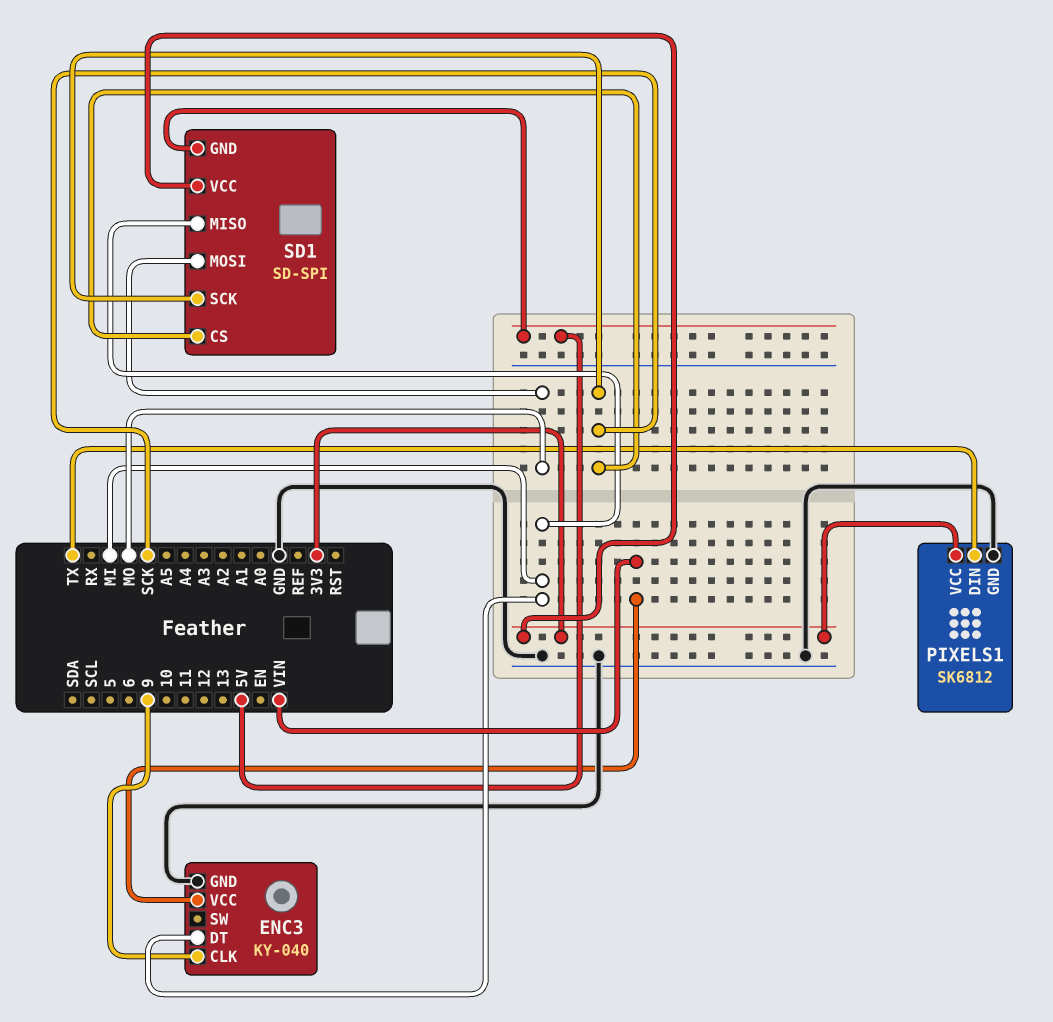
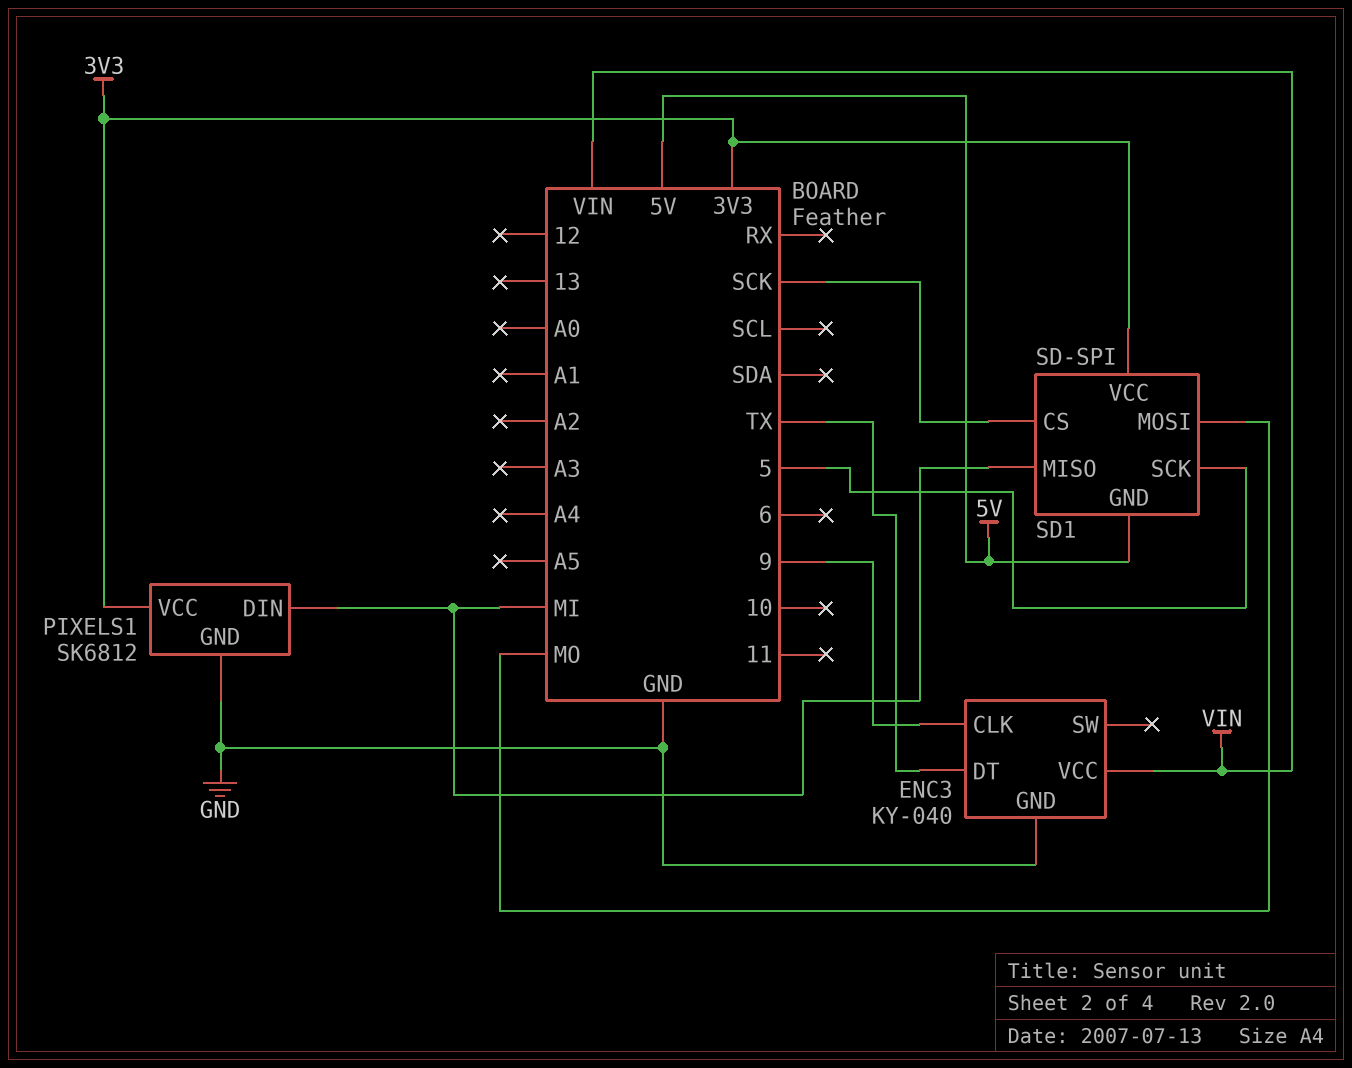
ENC3 pin DT: MI -> TX
PIXELS1 pin DIN: TX -> MI
SD1 pin SCK: SCK -> 5

